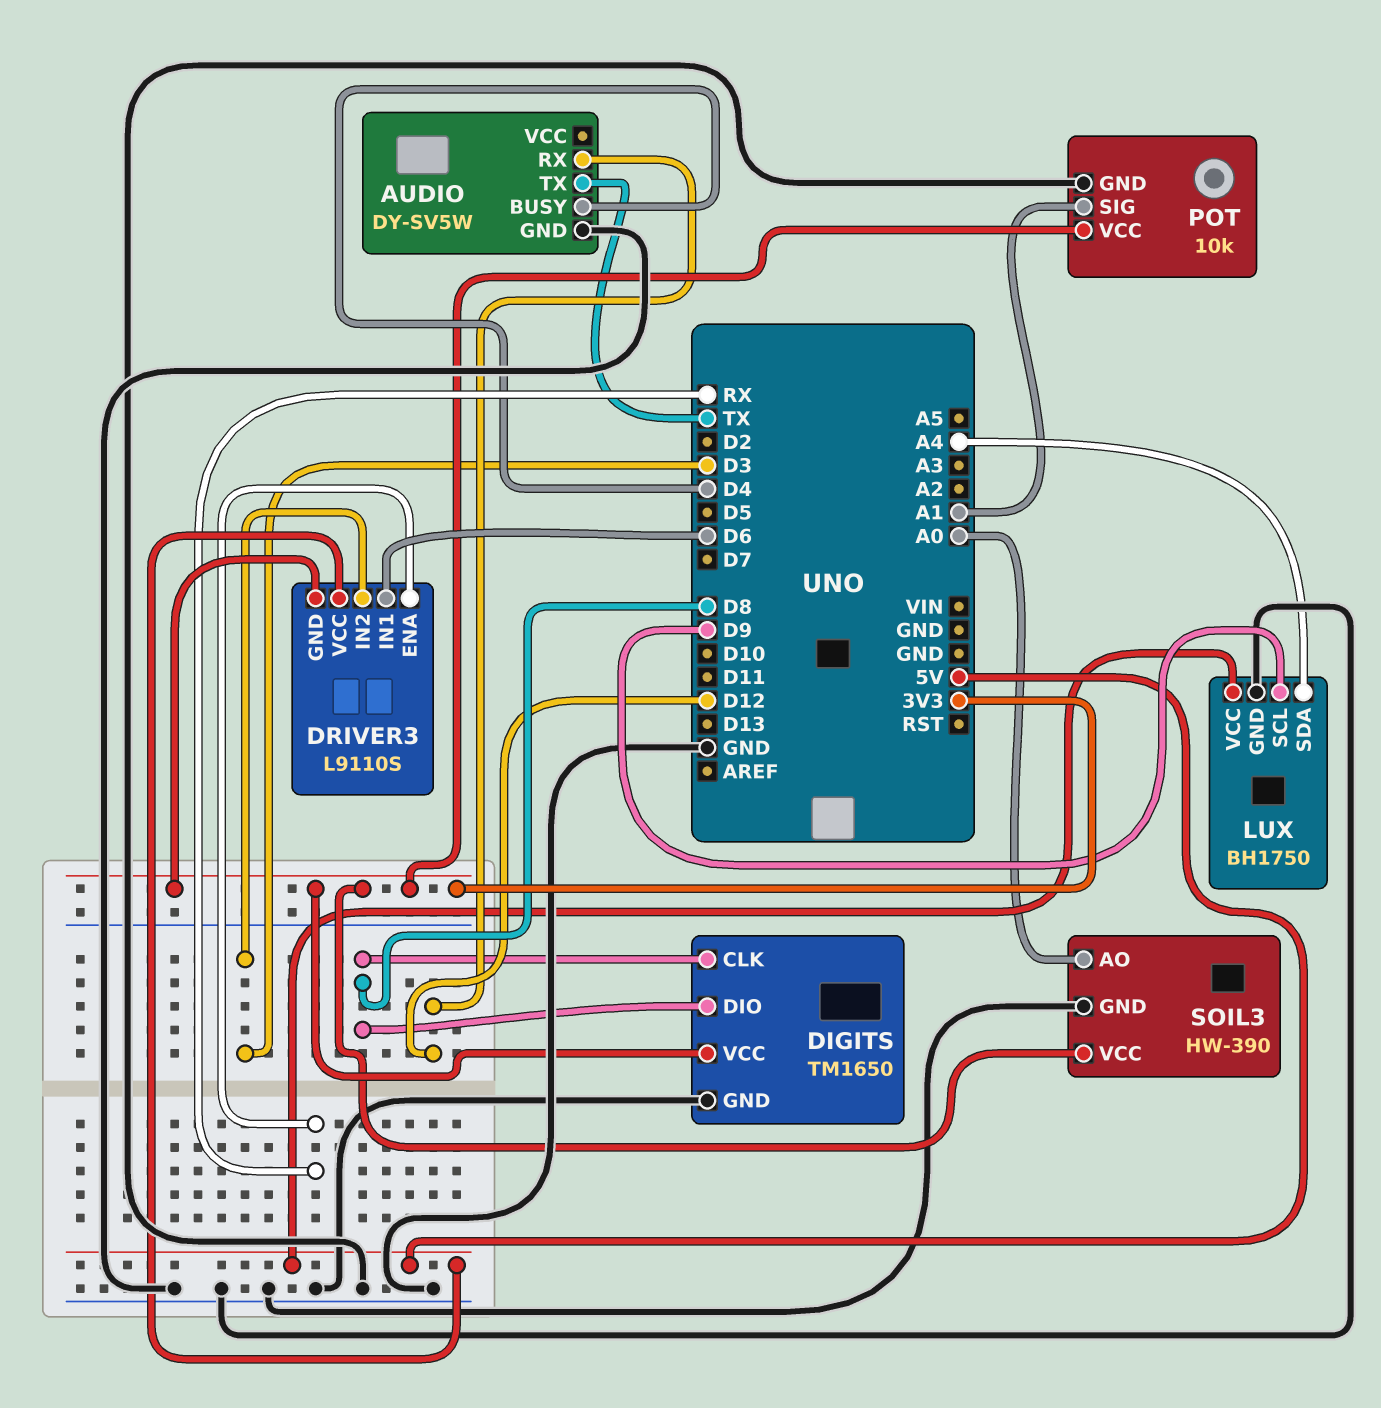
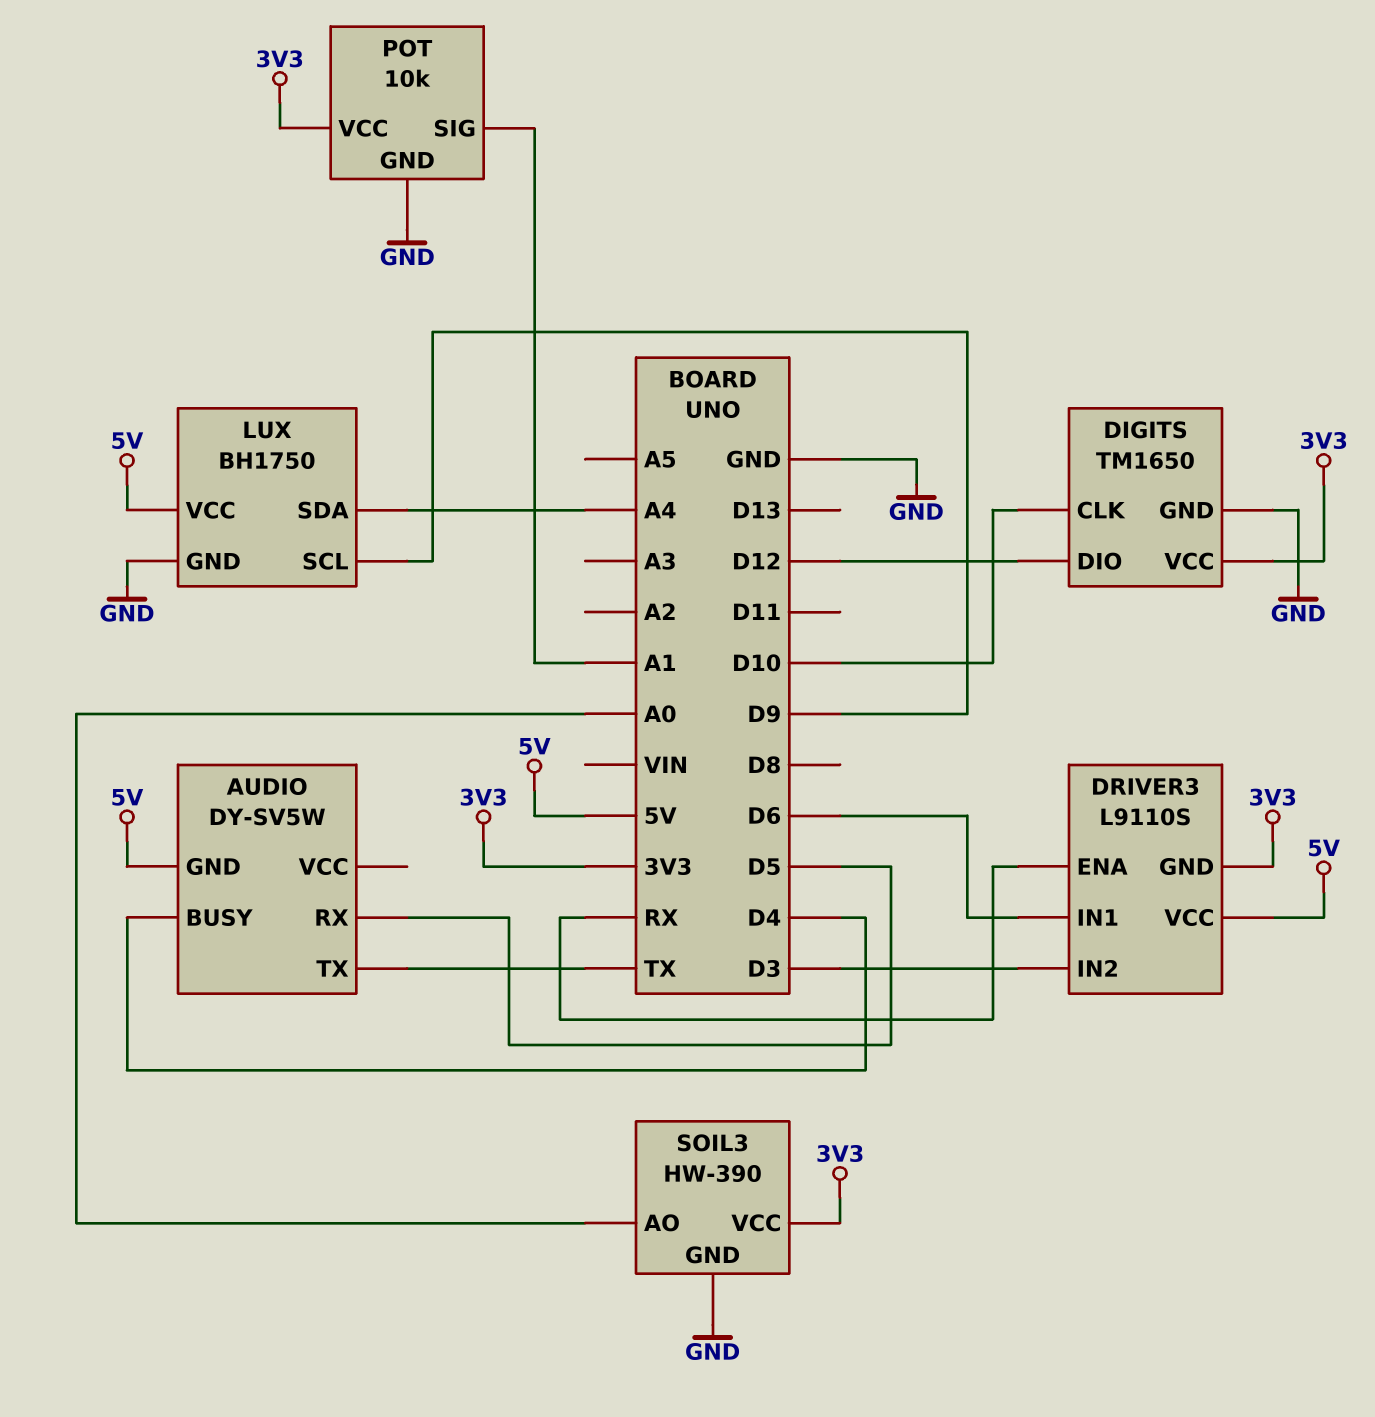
AUDIO pin GND: GND -> 5V
AUDIO pin RX: D12 -> D5
DIGITS pin CLK: D8 -> D10
DIGITS pin DIO: D8 -> D12

